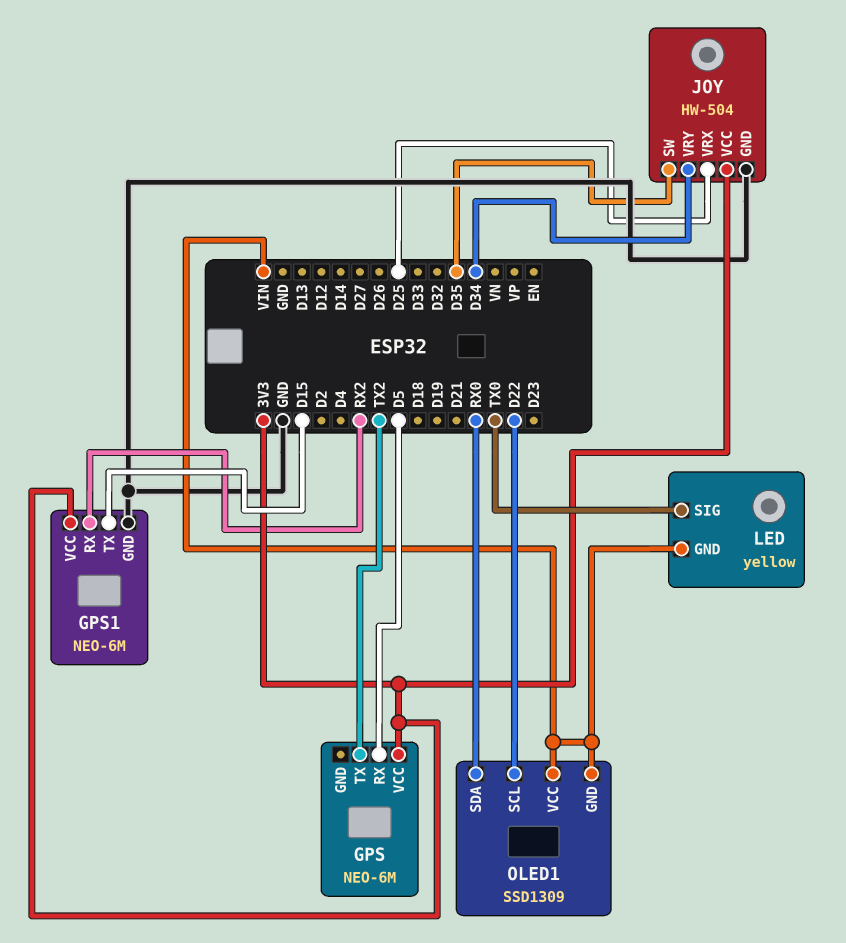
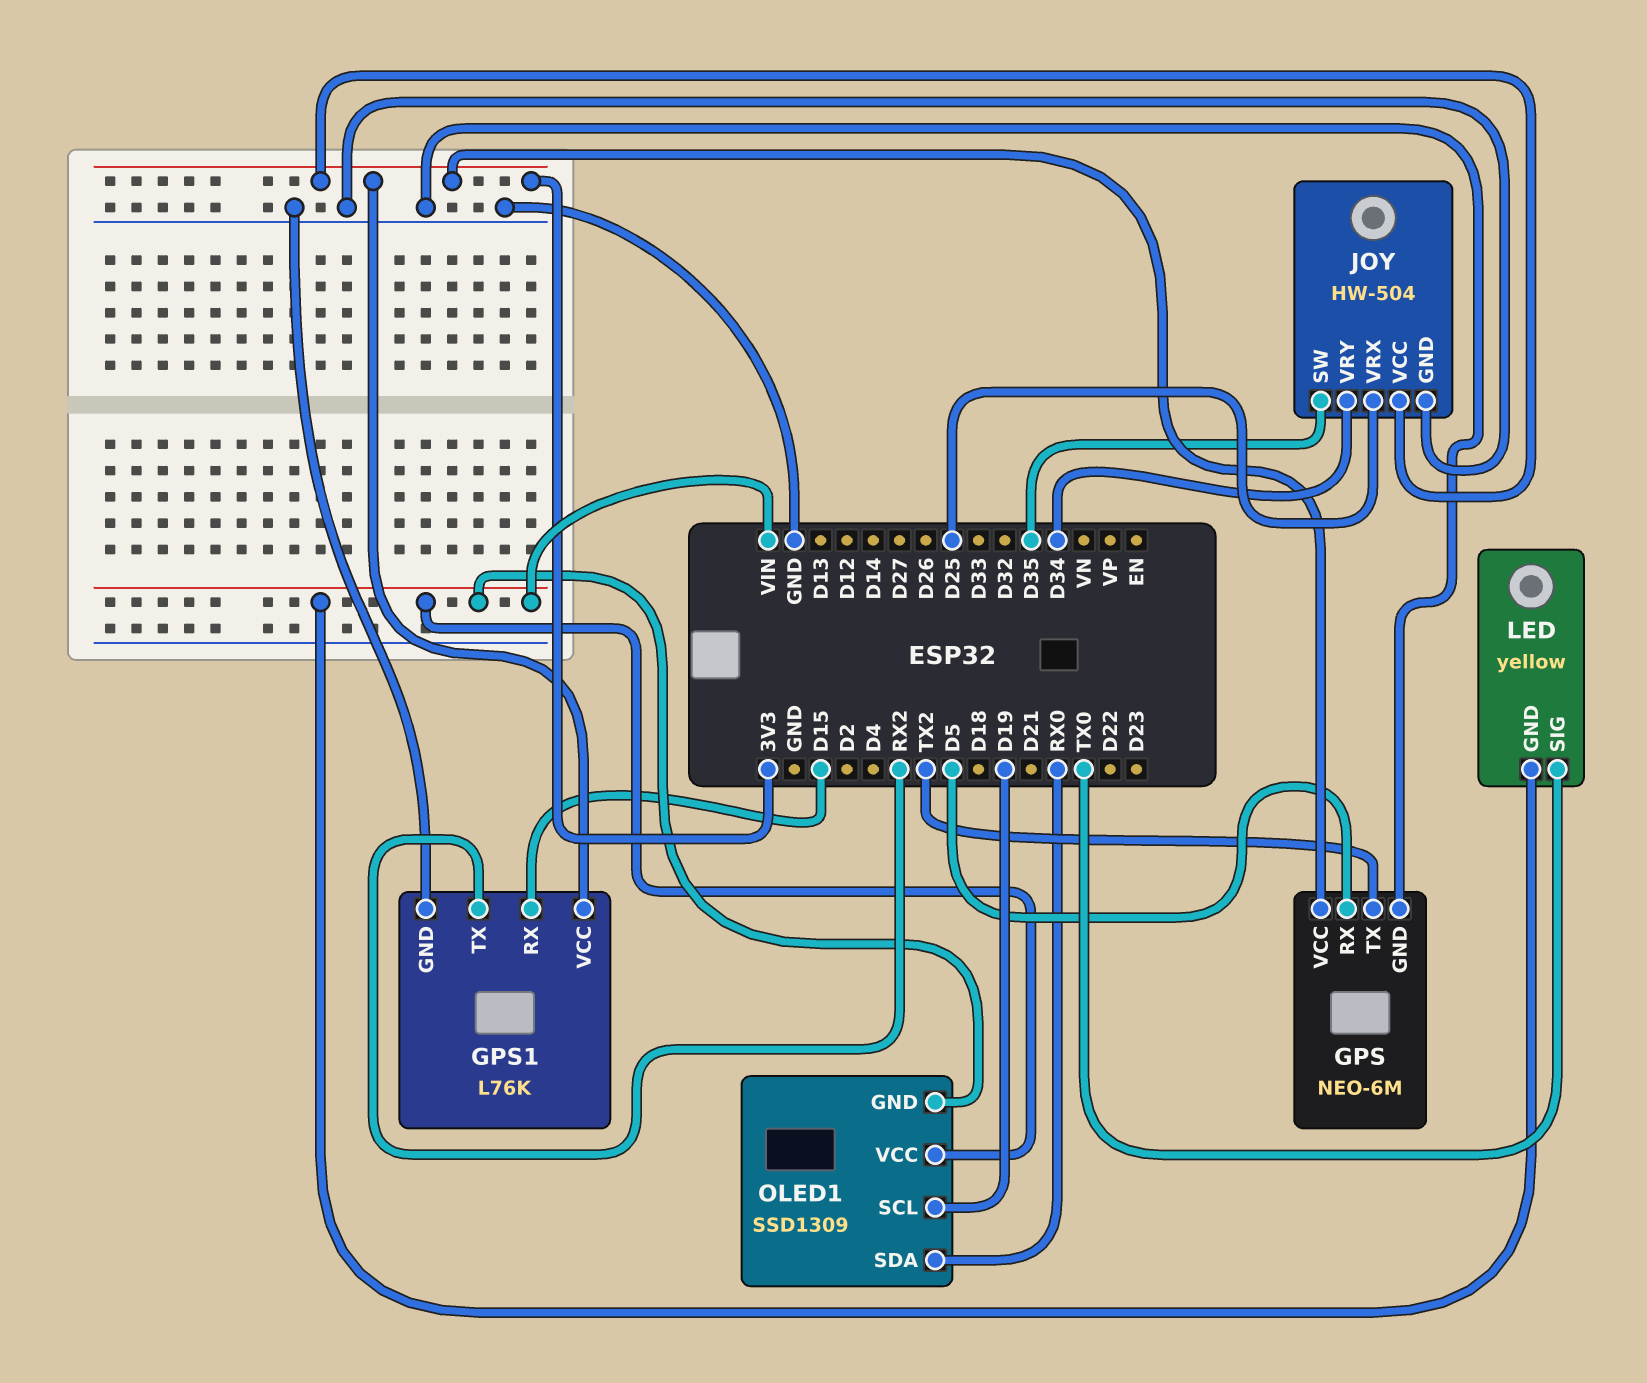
GPS pin GND: none -> GND
GPS1: NEO-6M -> L76K
GPS1 pin RX: RX2 -> D15
GPS1 pin TX: D15 -> RX2
OLED1 pin SCL: D22 -> D19

